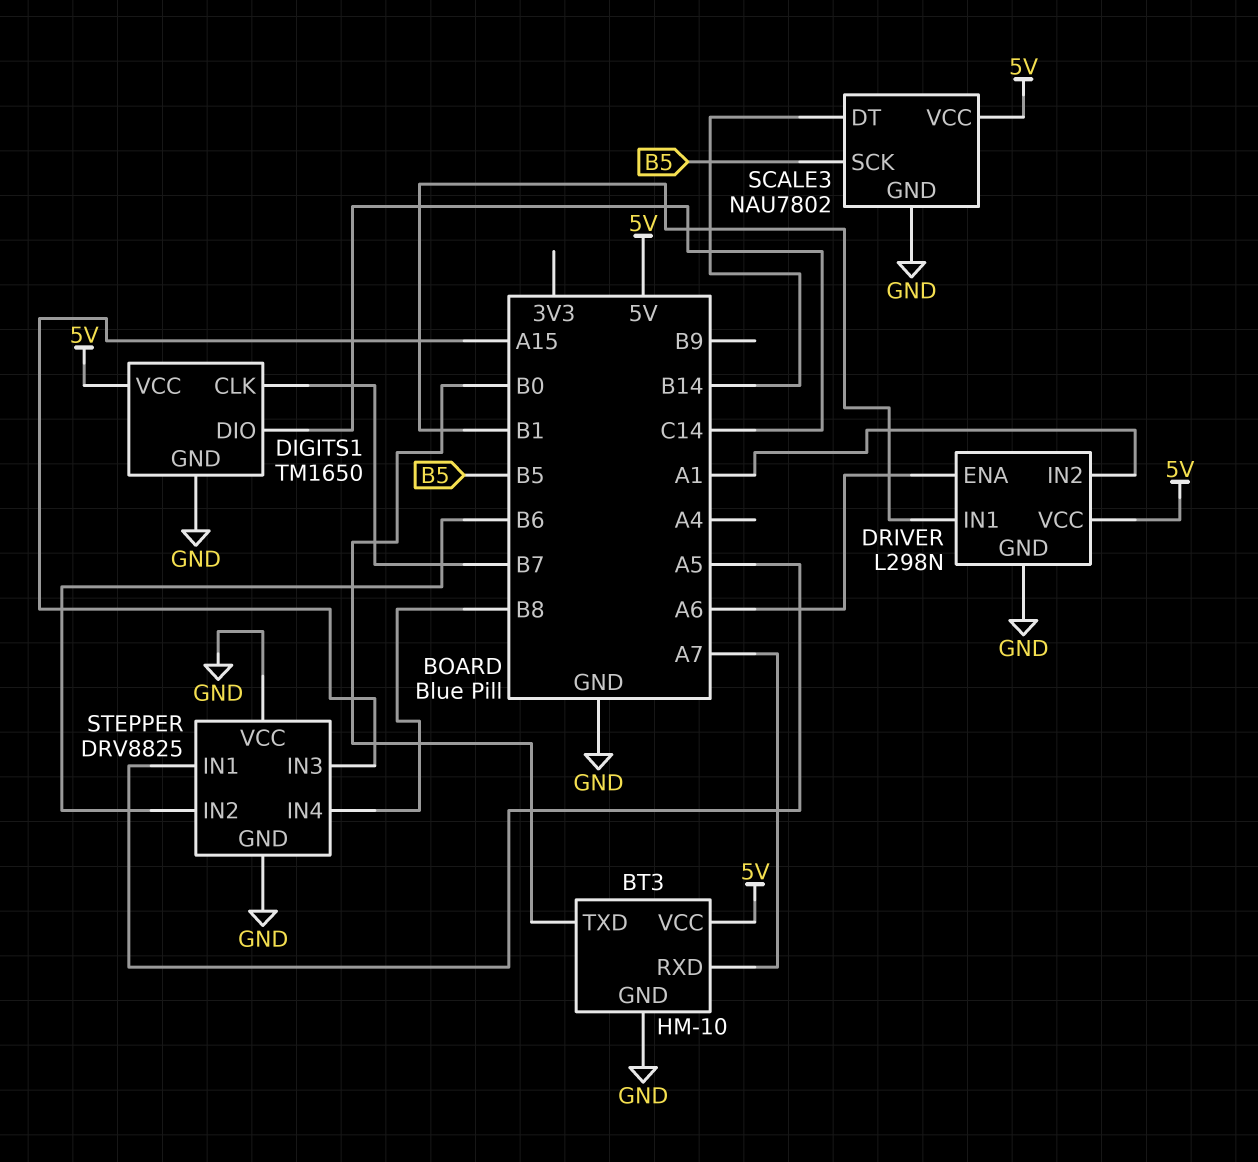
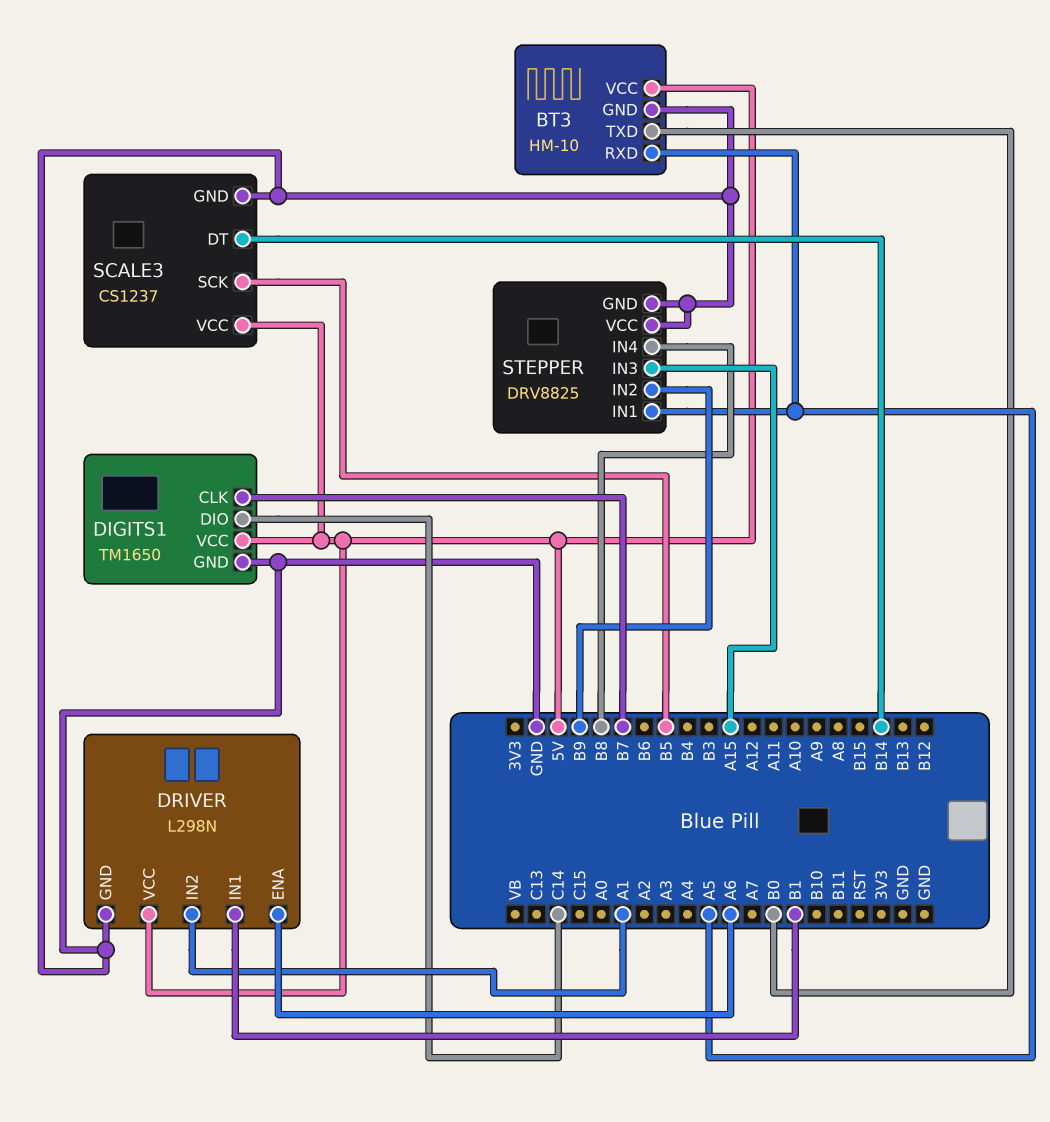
BT3 pin RXD: A7 -> A5
SCALE3: NAU7802 -> CS1237
STEPPER pin IN2: B6 -> B9

